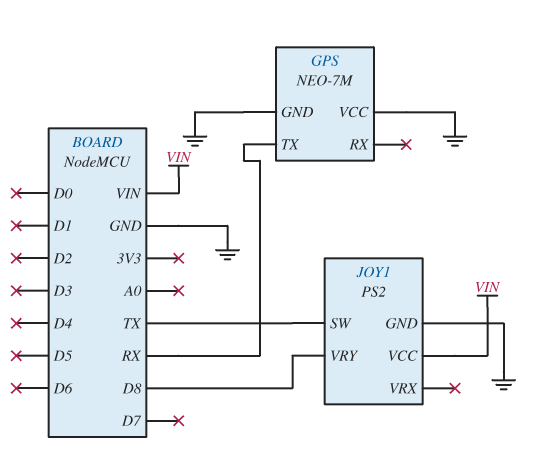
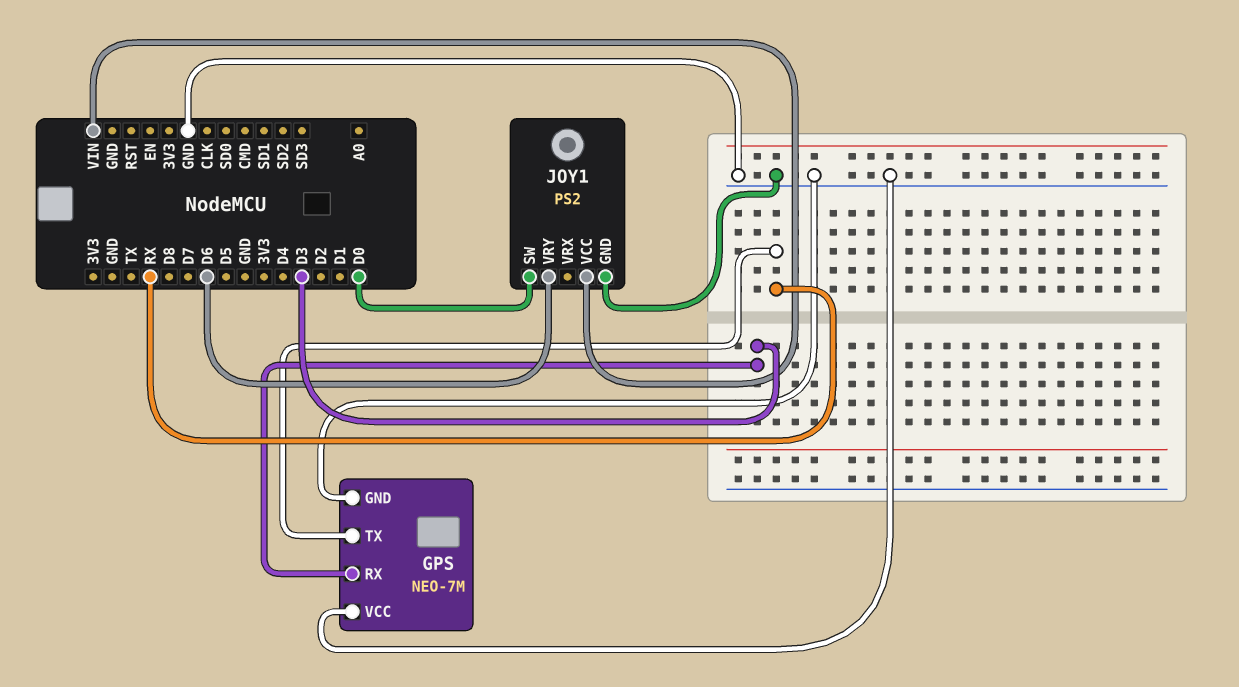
GPS pin RX: none -> D3
JOY1 pin SW: TX -> D0
JOY1 pin VRY: D8 -> D6

